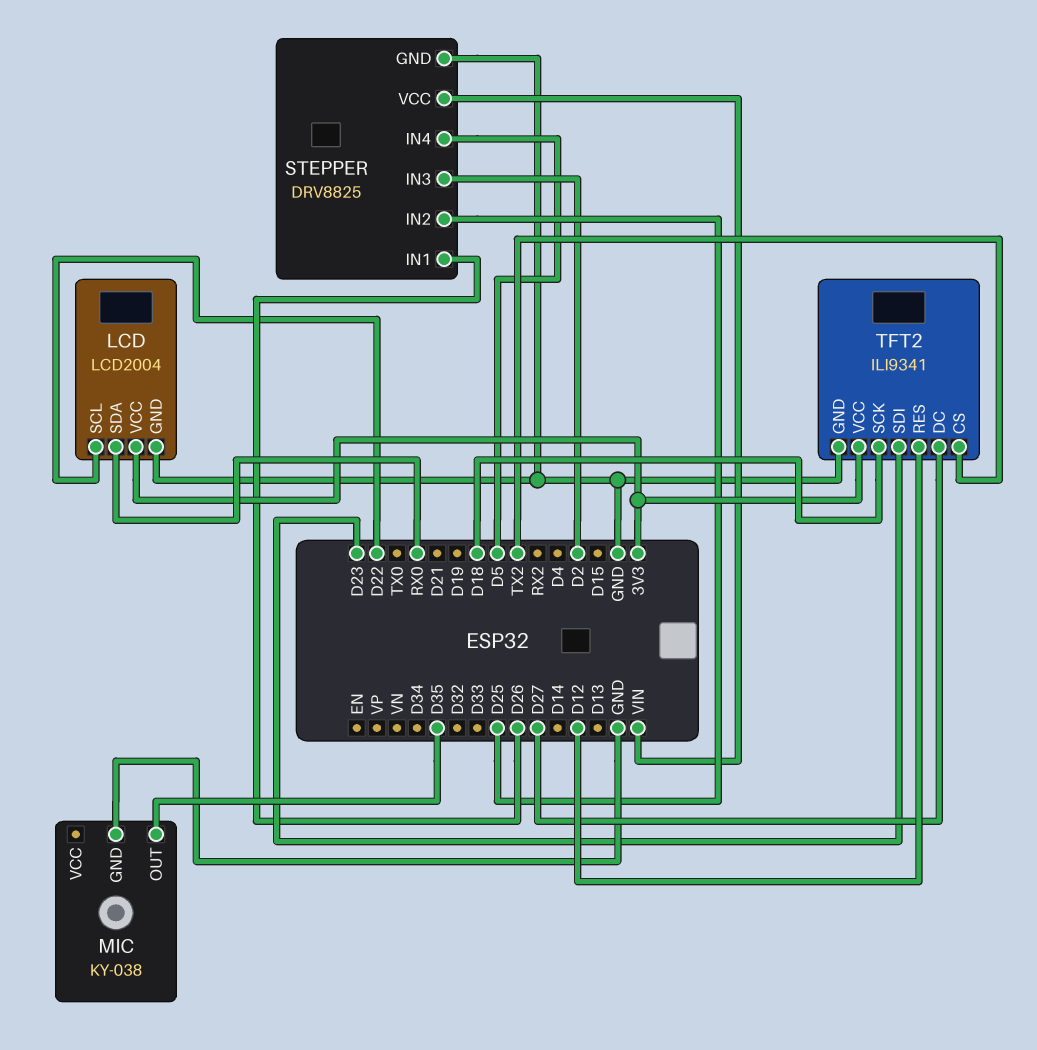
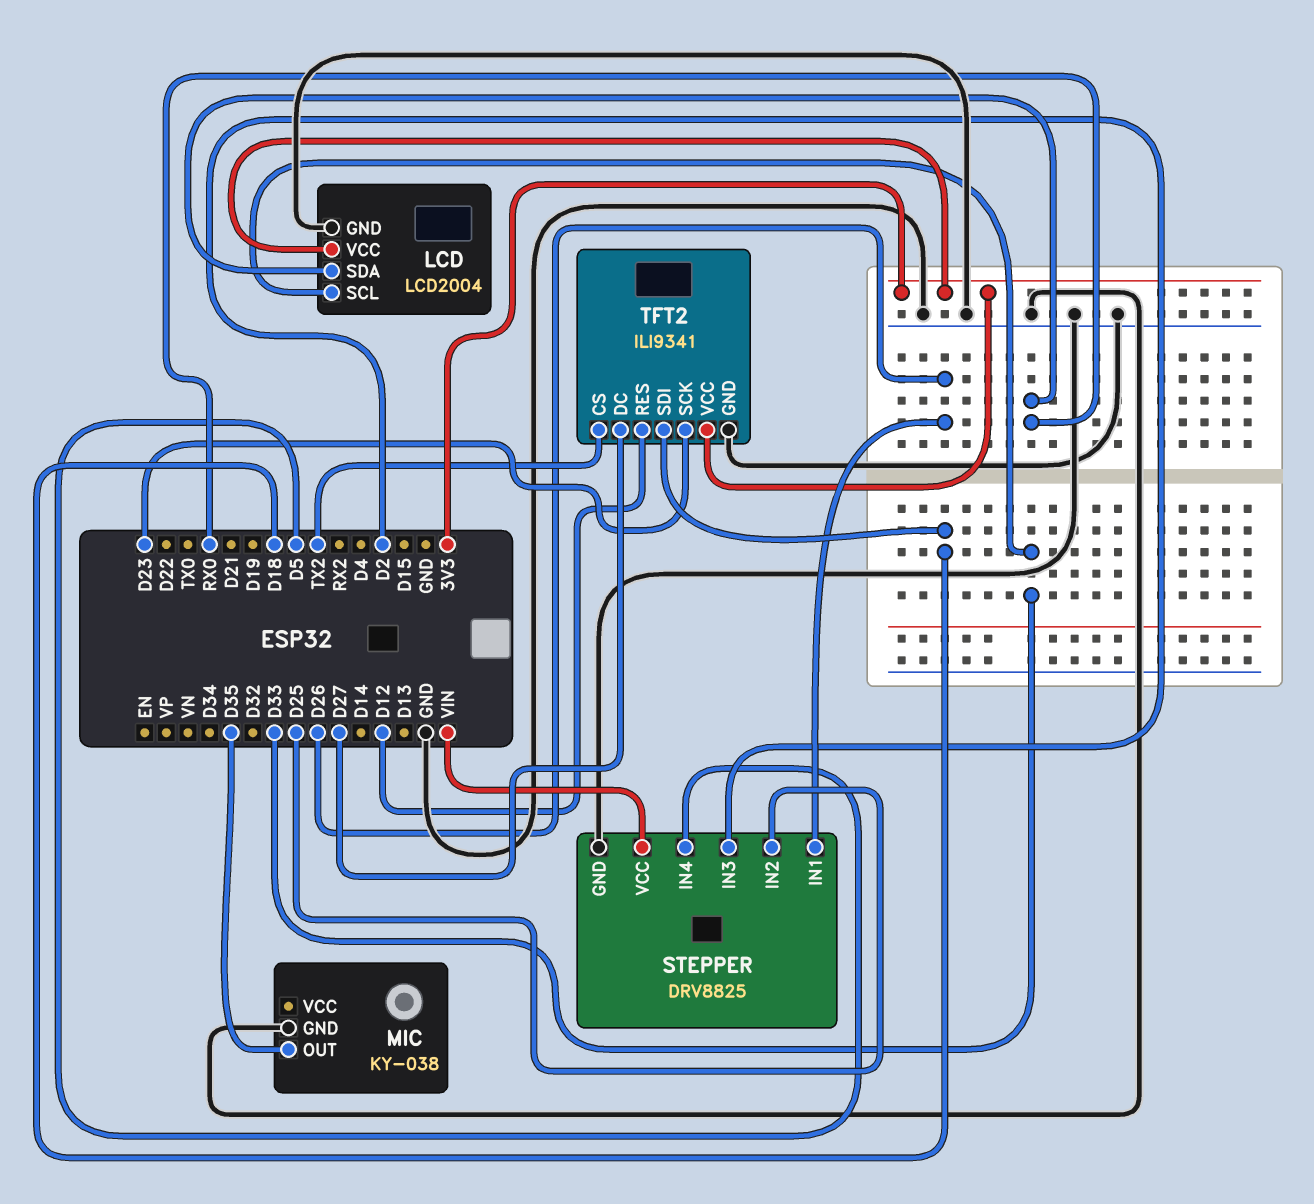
LCD pin SCL: D22 -> D33
TFT2 pin SCK: D18 -> D23
TFT2 pin SDI: D23 -> D18

